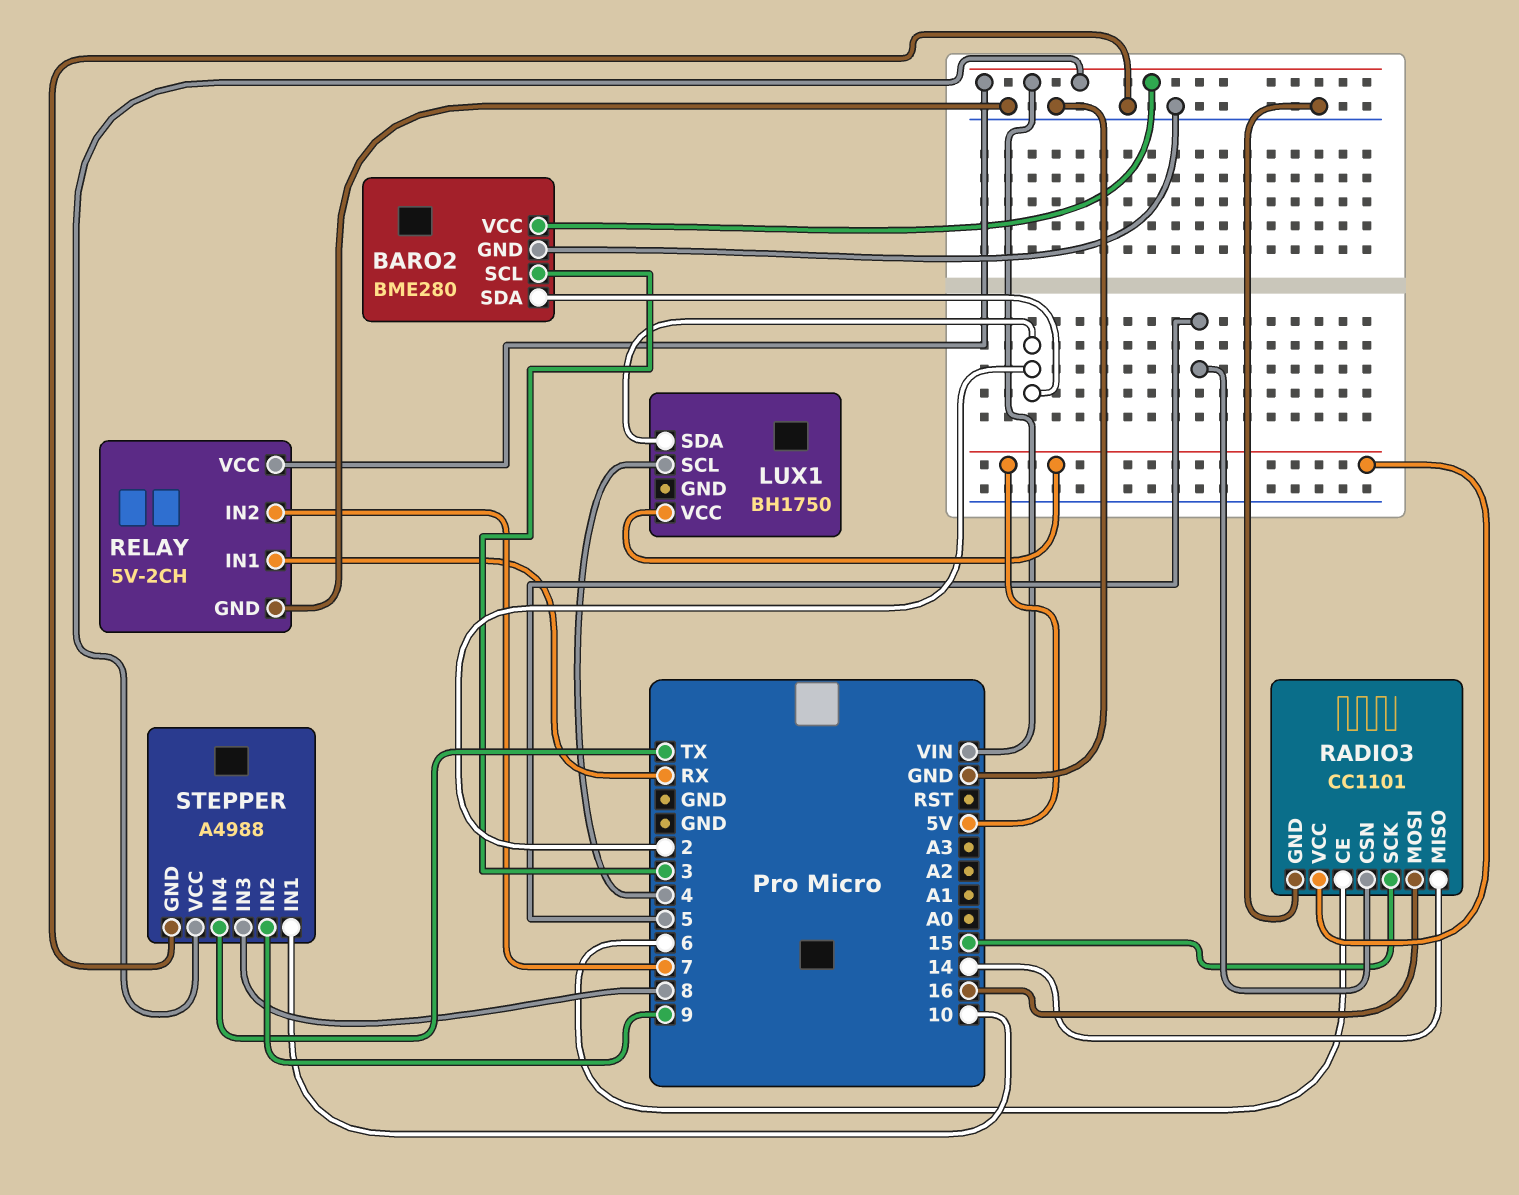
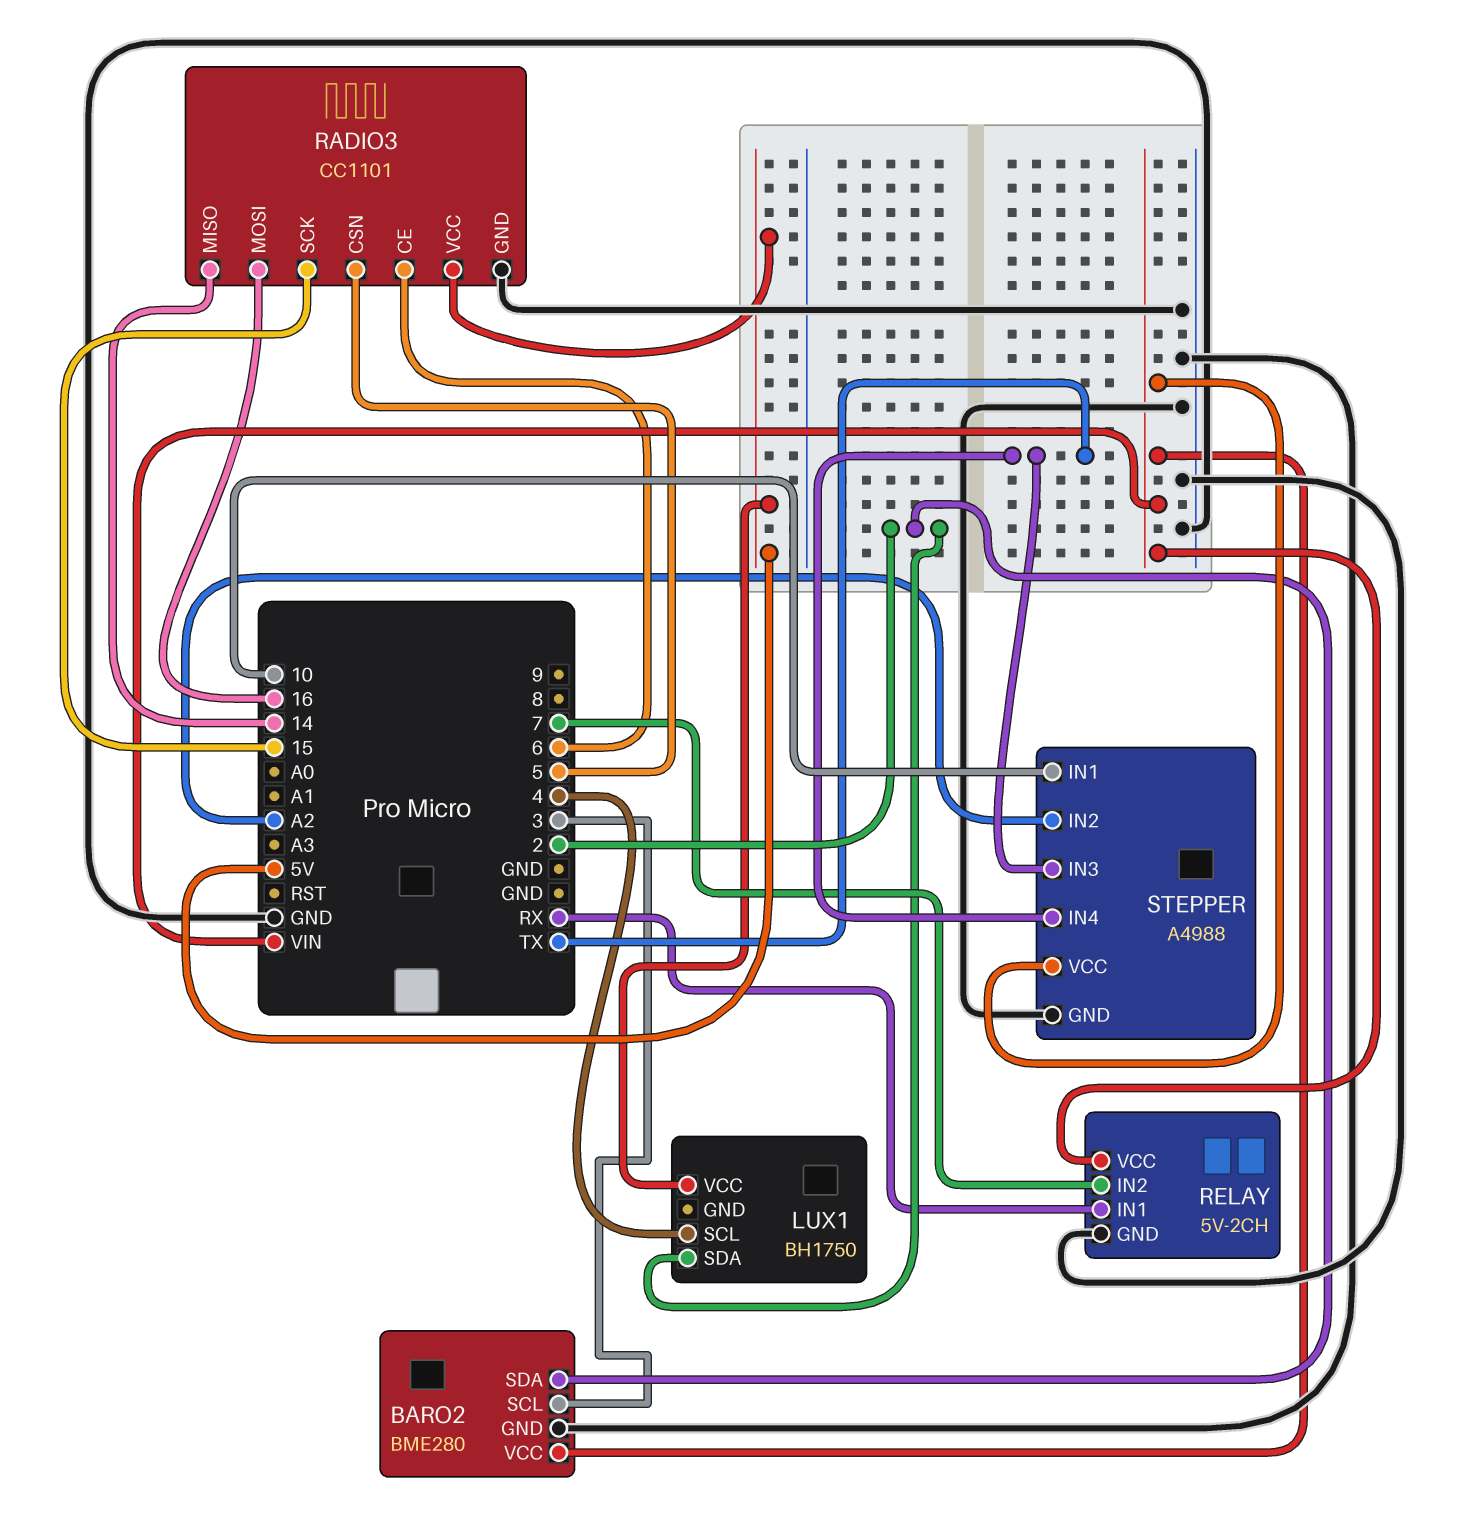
STEPPER pin IN2: 9 -> A2
STEPPER pin IN3: 8 -> TX

